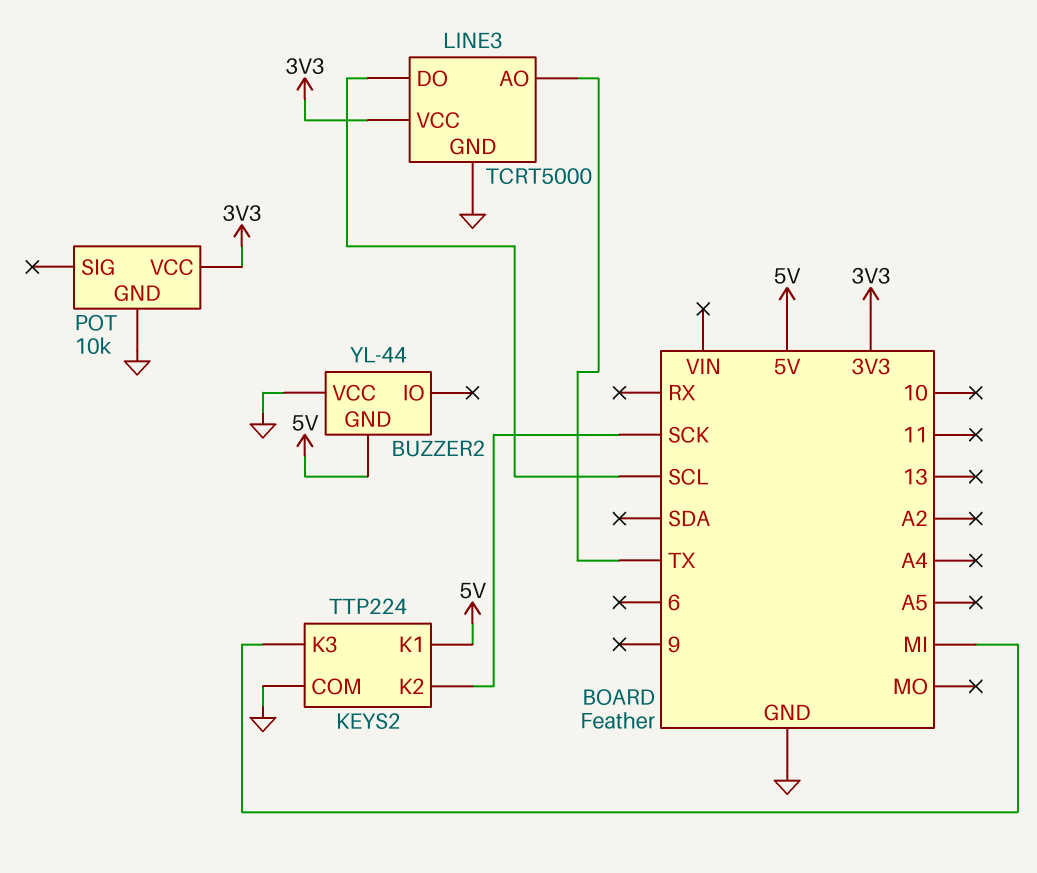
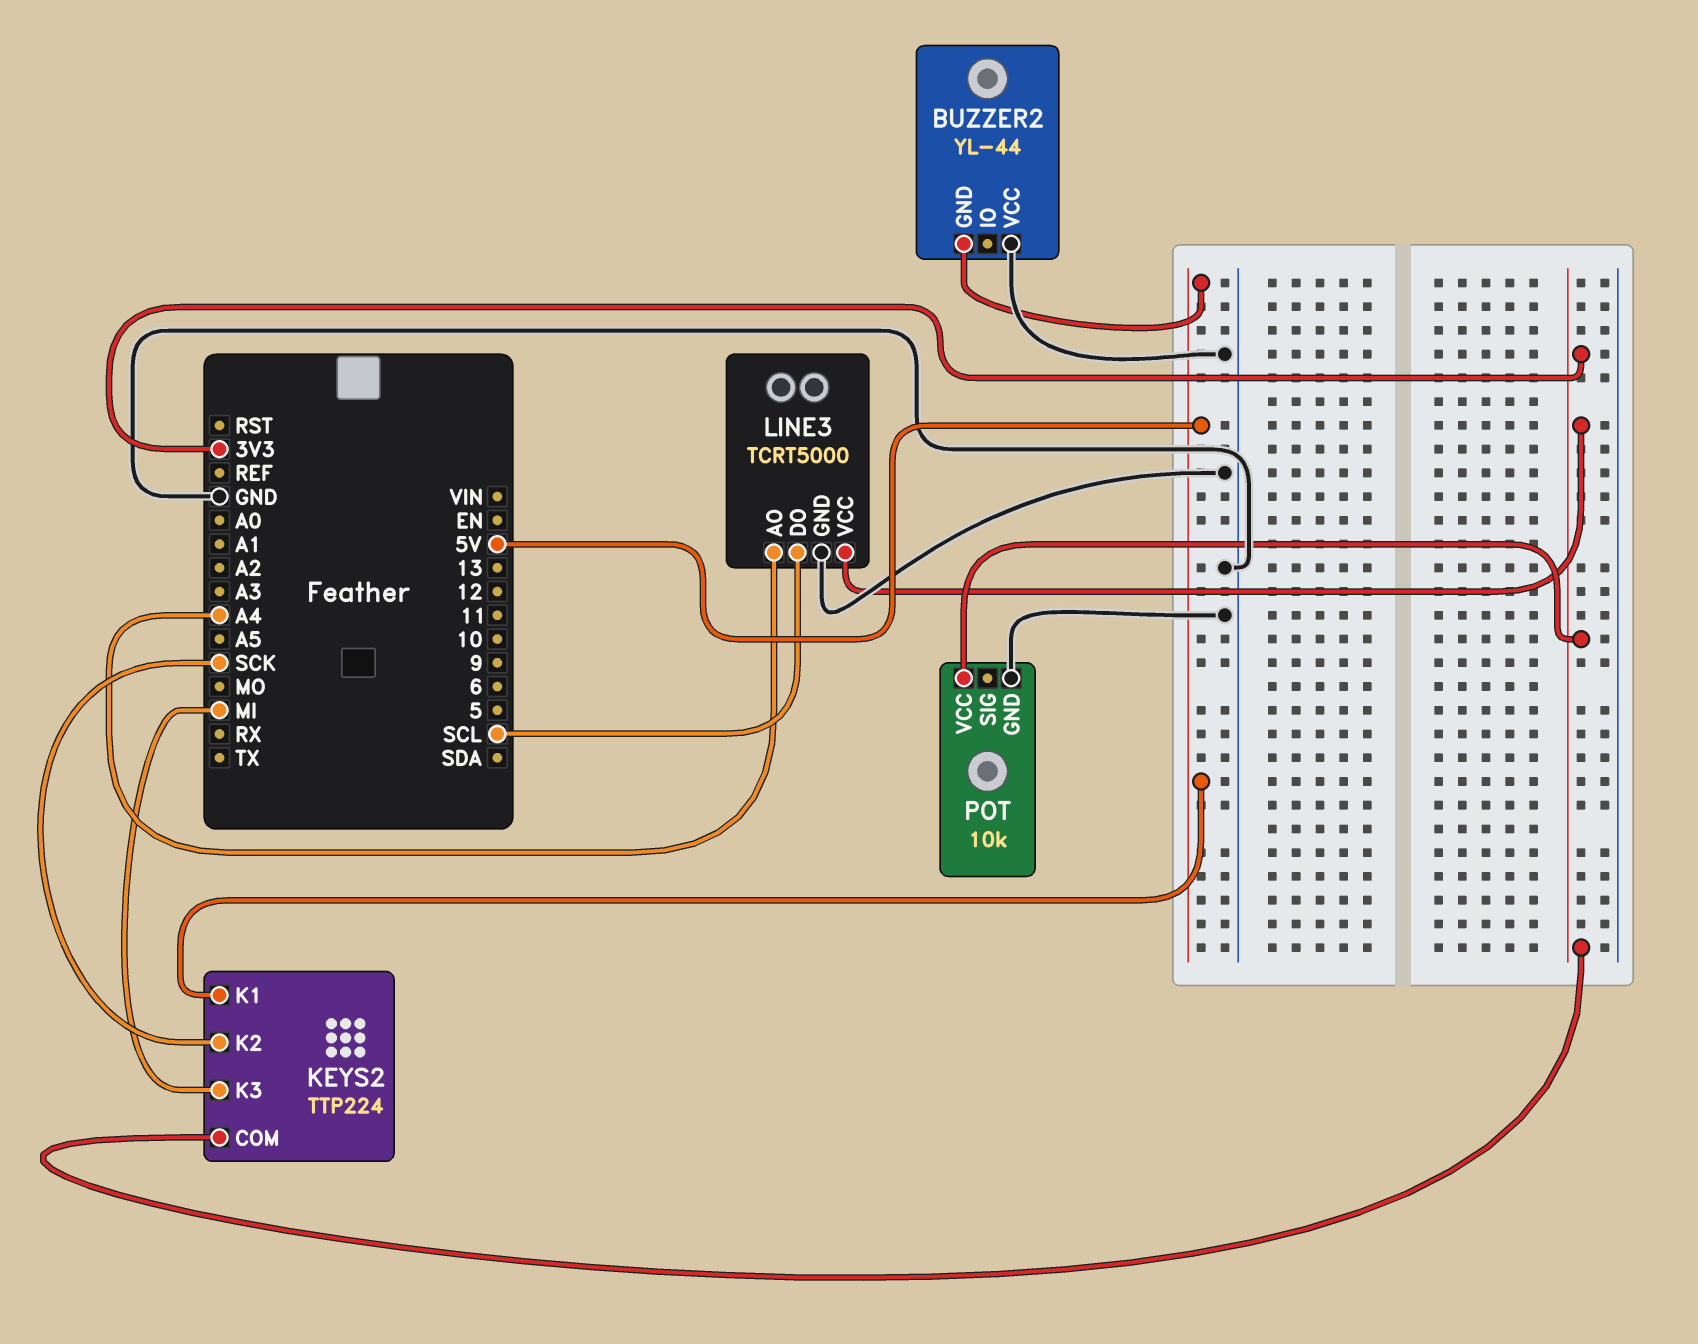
KEYS2 pin COM: GND -> 3V3
LINE3 pin AO: TX -> A4

